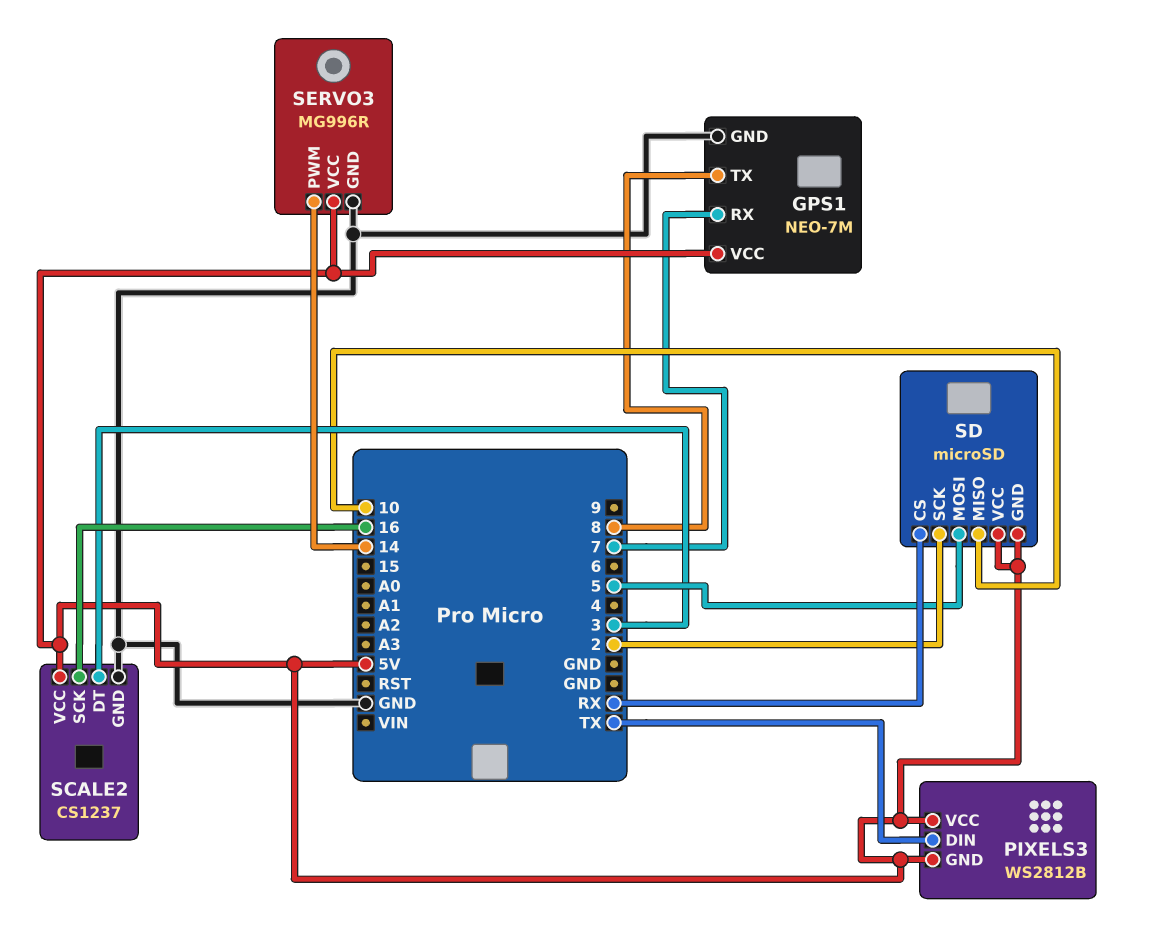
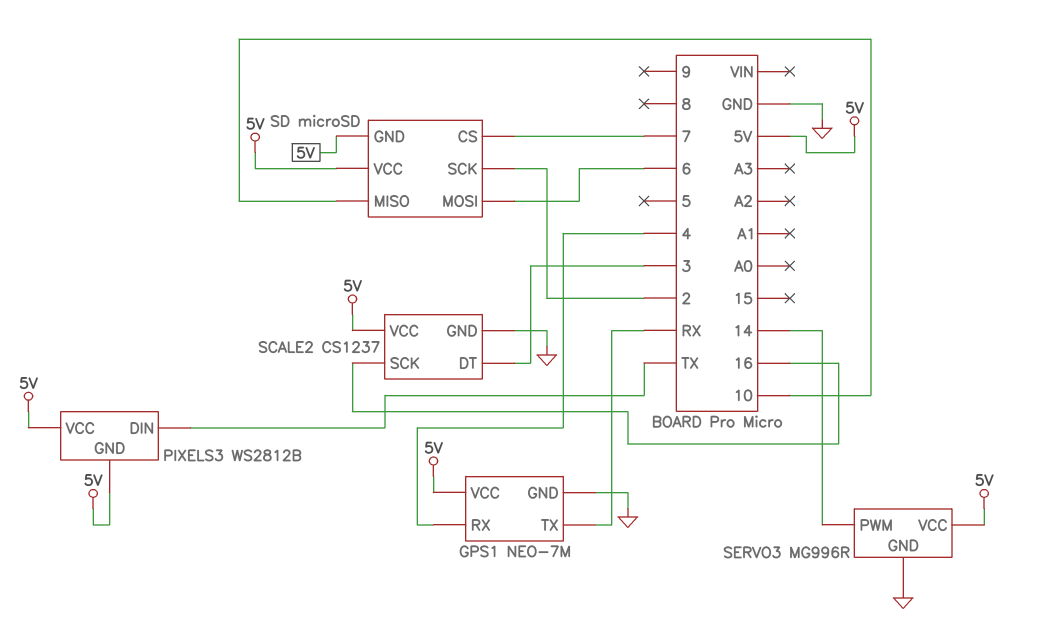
GPS1 pin RX: 7 -> 4
GPS1 pin TX: 8 -> RX
SD pin CS: RX -> 7
SD pin MOSI: 5 -> 6

